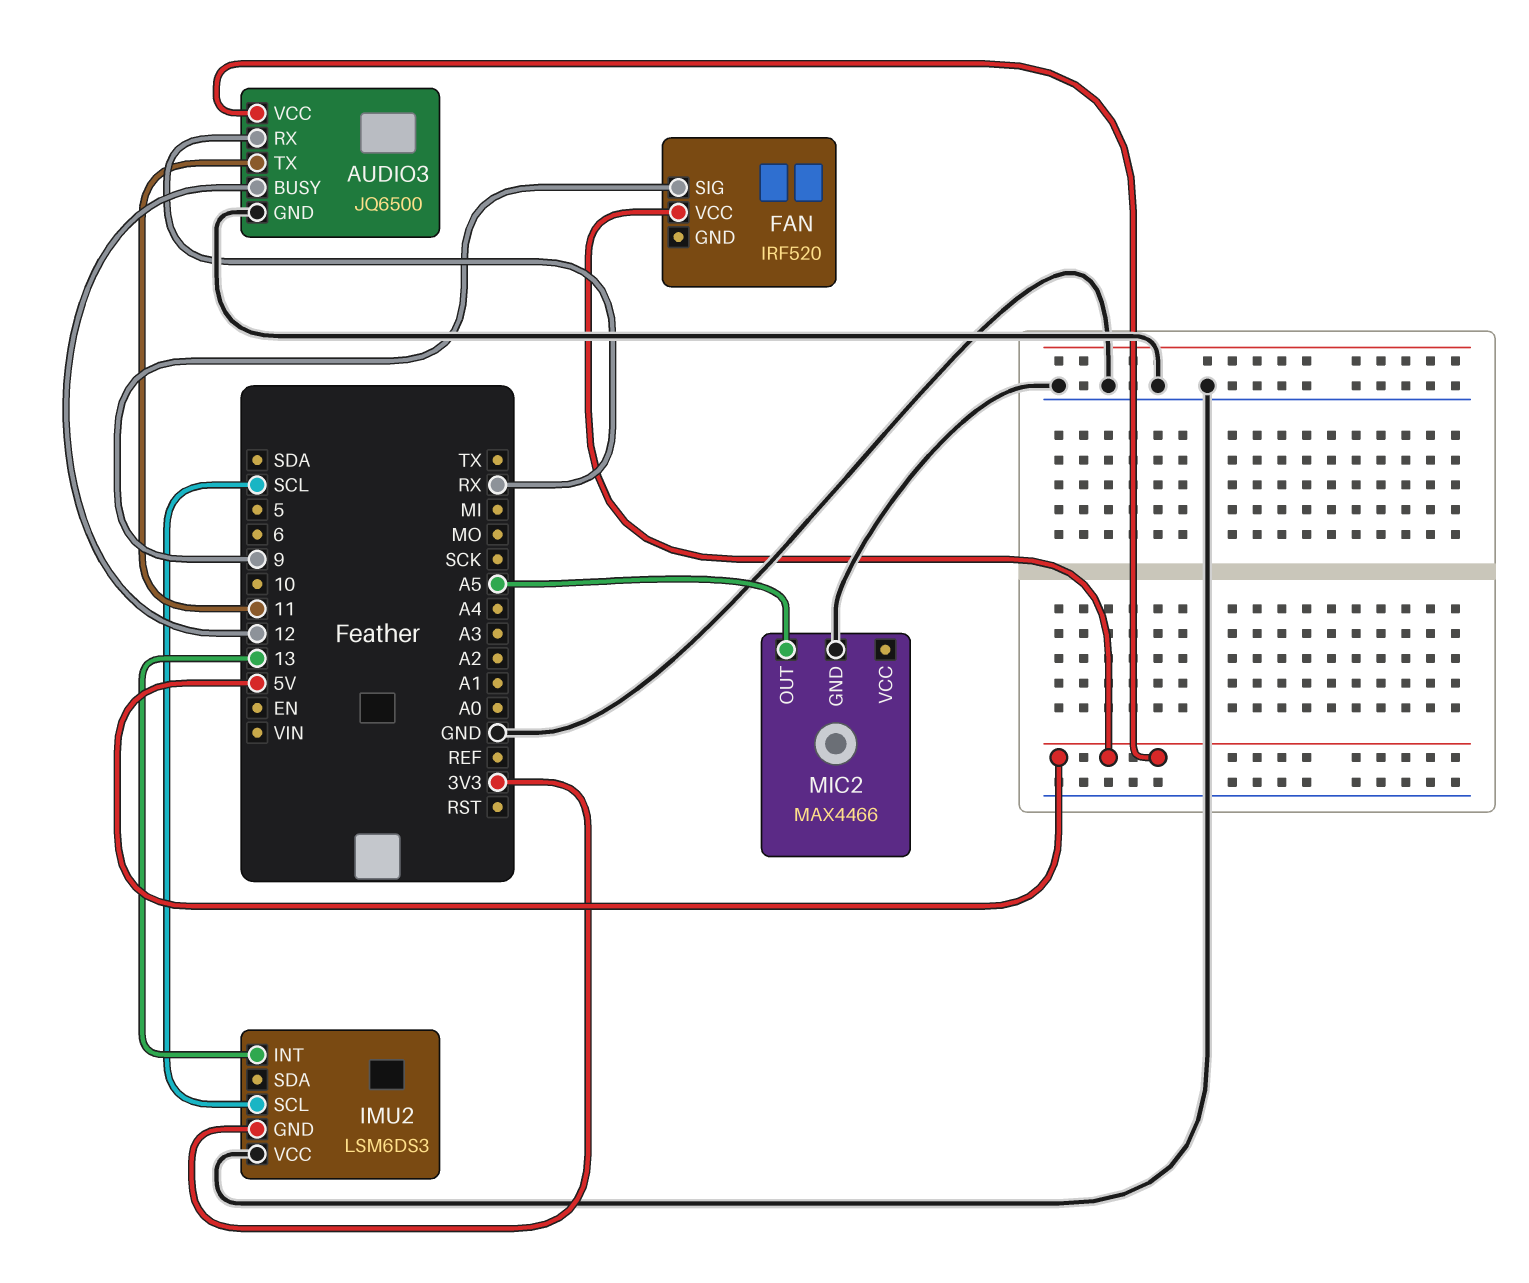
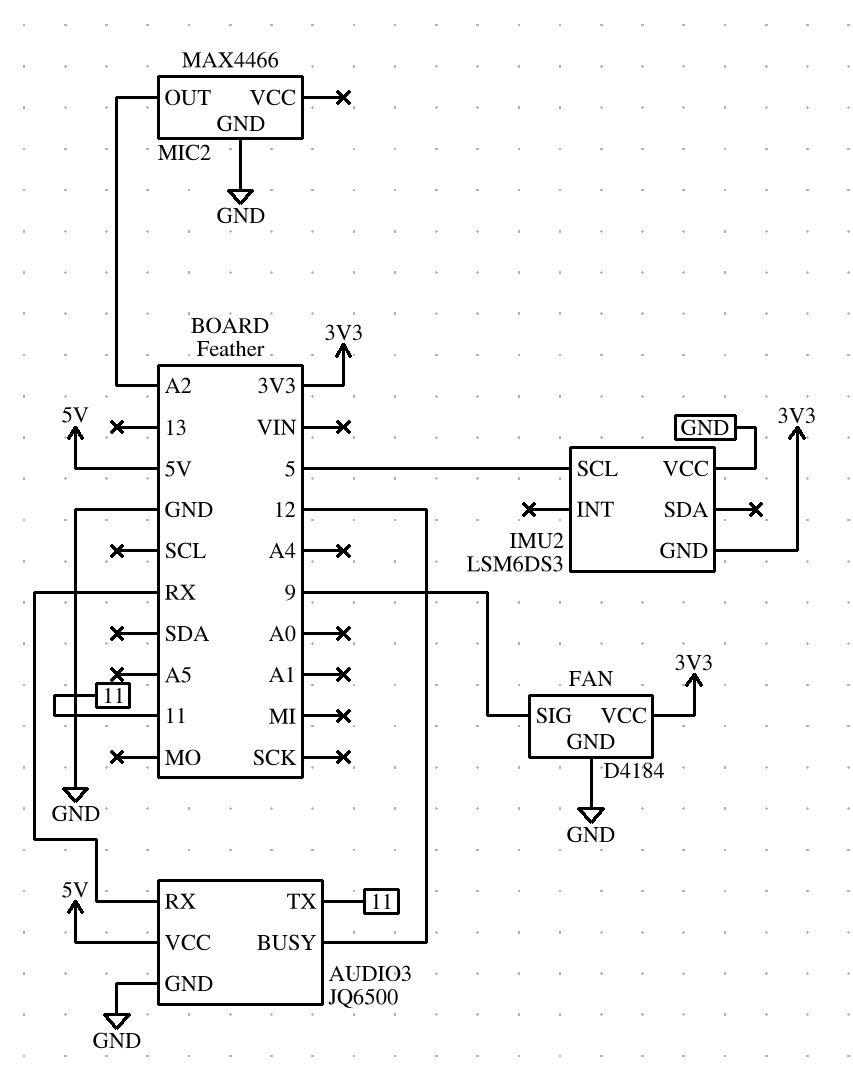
FAN: IRF520 -> D4184
FAN pin GND: none -> GND
FAN pin VCC: 5V -> 3V3
IMU2 pin INT: 13 -> none
IMU2 pin SCL: SCL -> 5
MIC2 pin OUT: A5 -> A2

